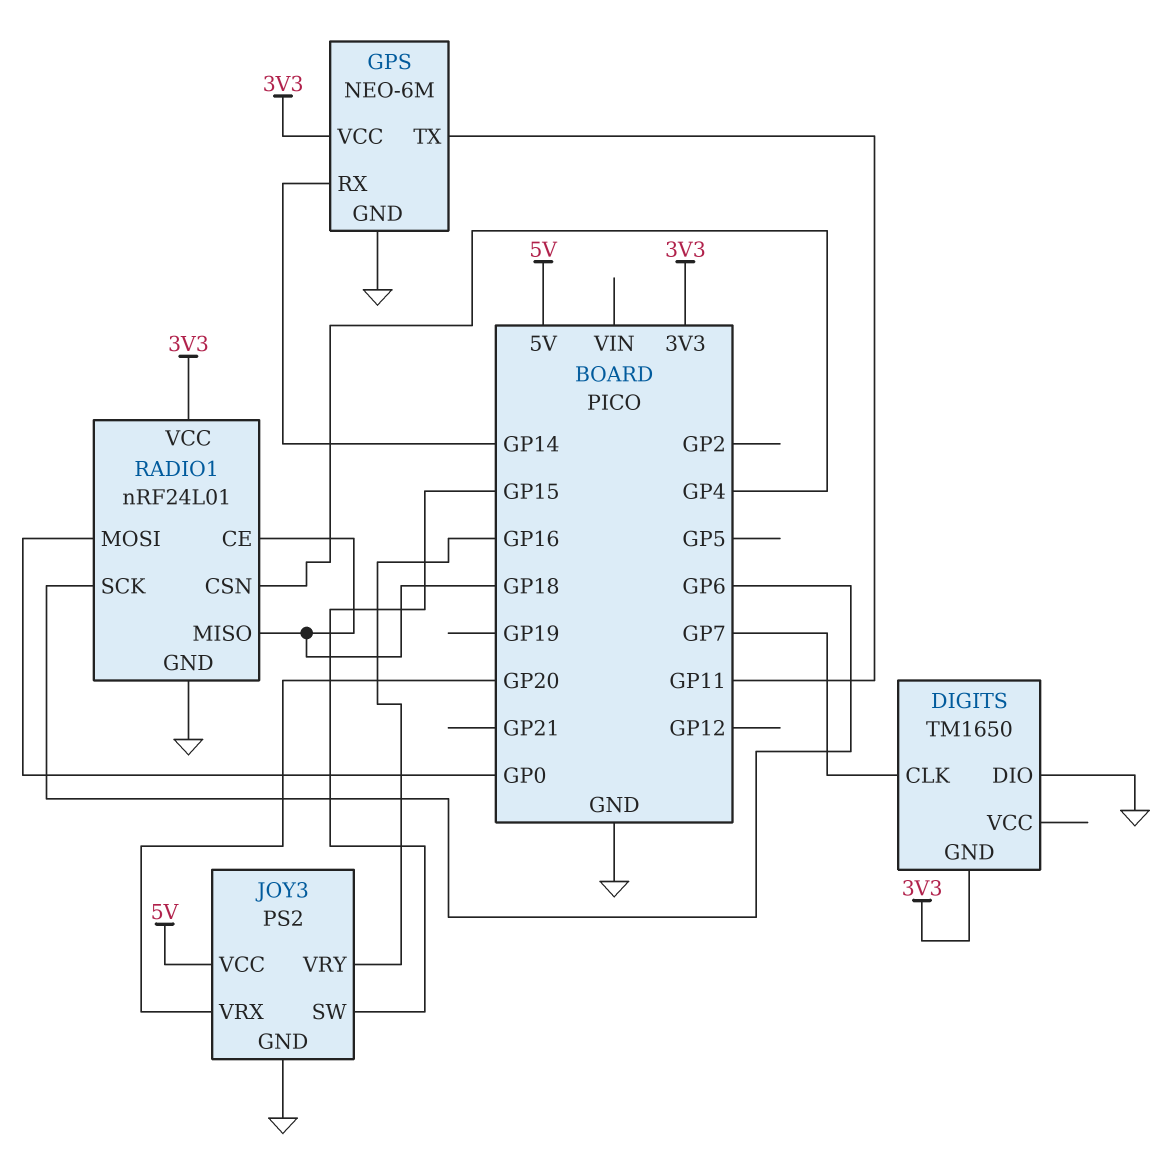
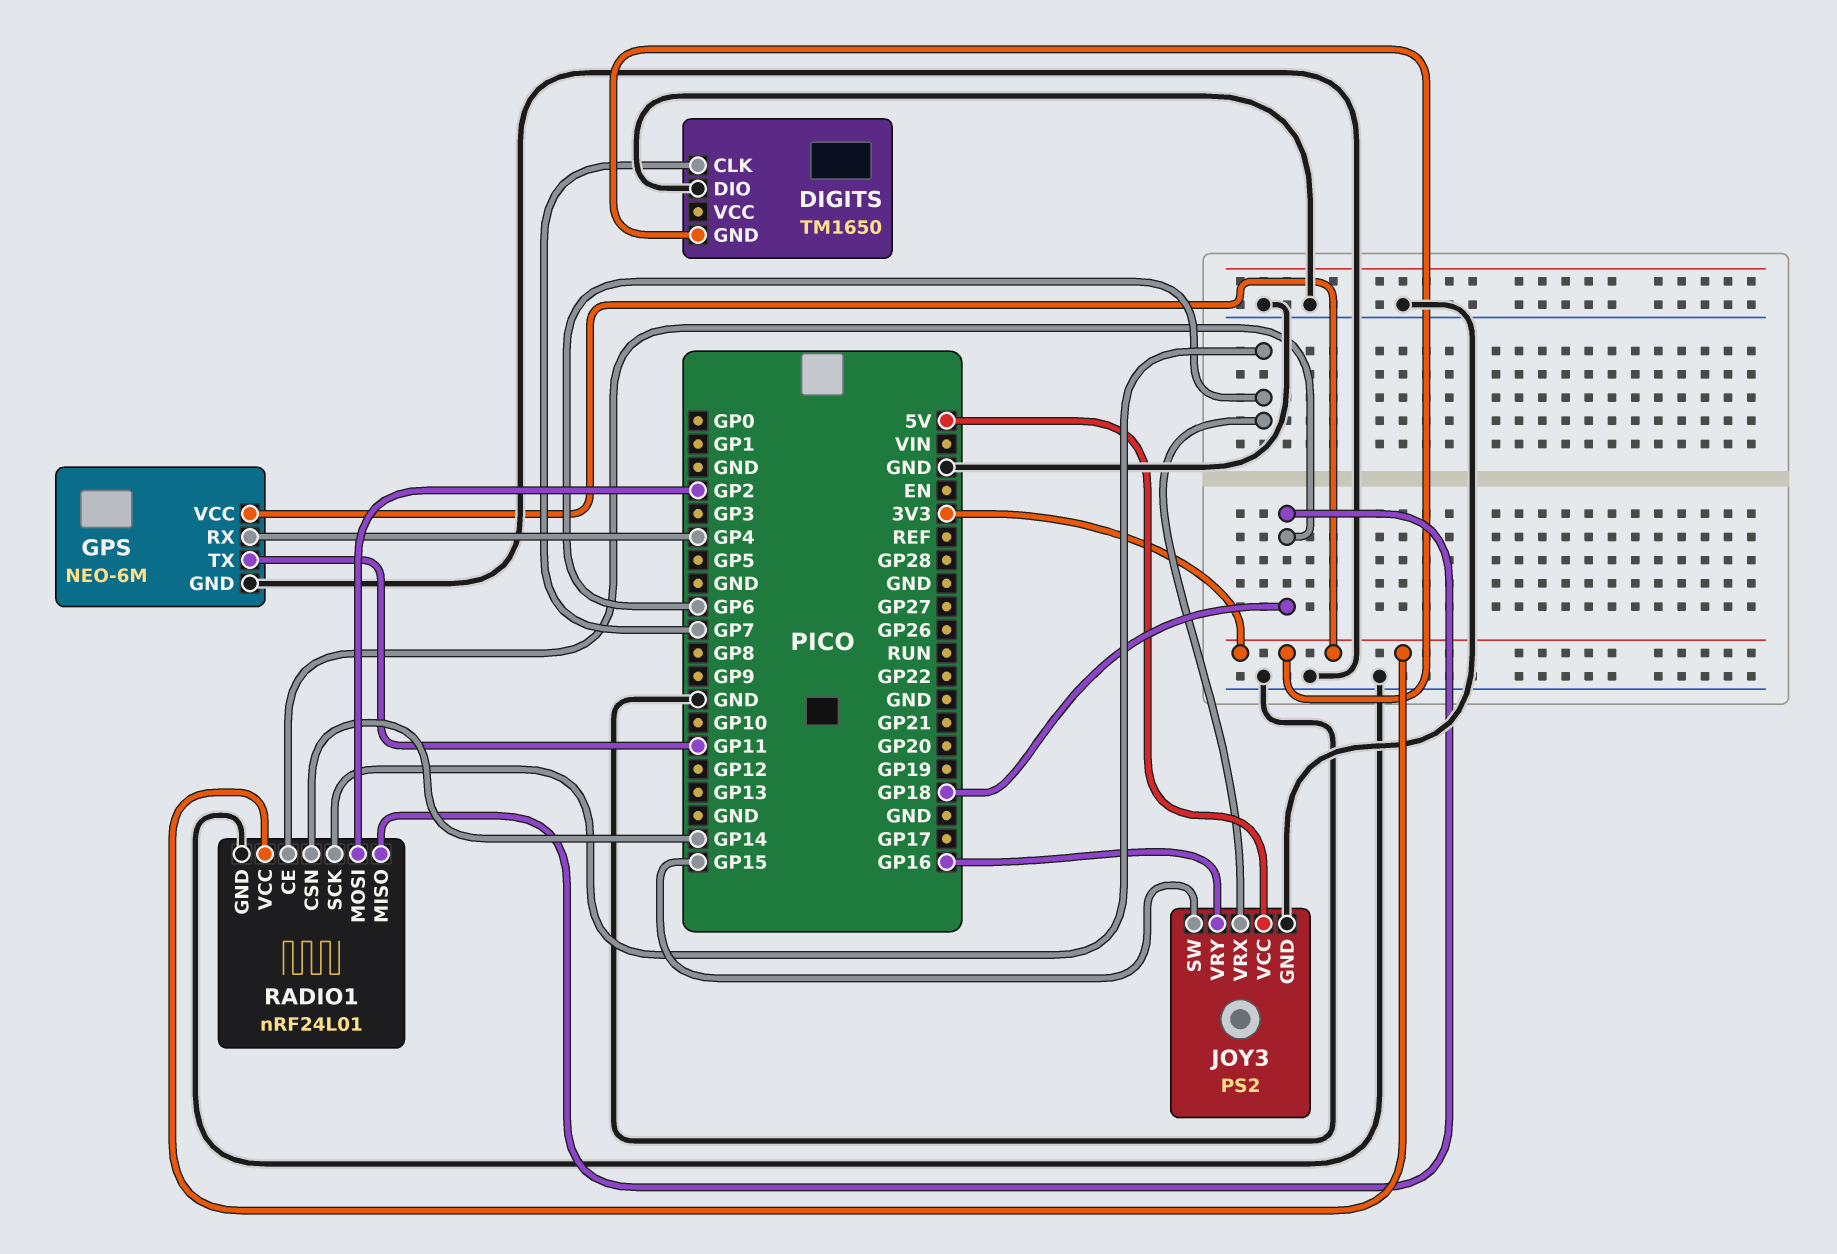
GPS pin RX: GP14 -> GP4
JOY3 pin VRX: GP20 -> GP6
RADIO1 pin CSN: GP4 -> GP14
RADIO1 pin MOSI: GP0 -> GP2

